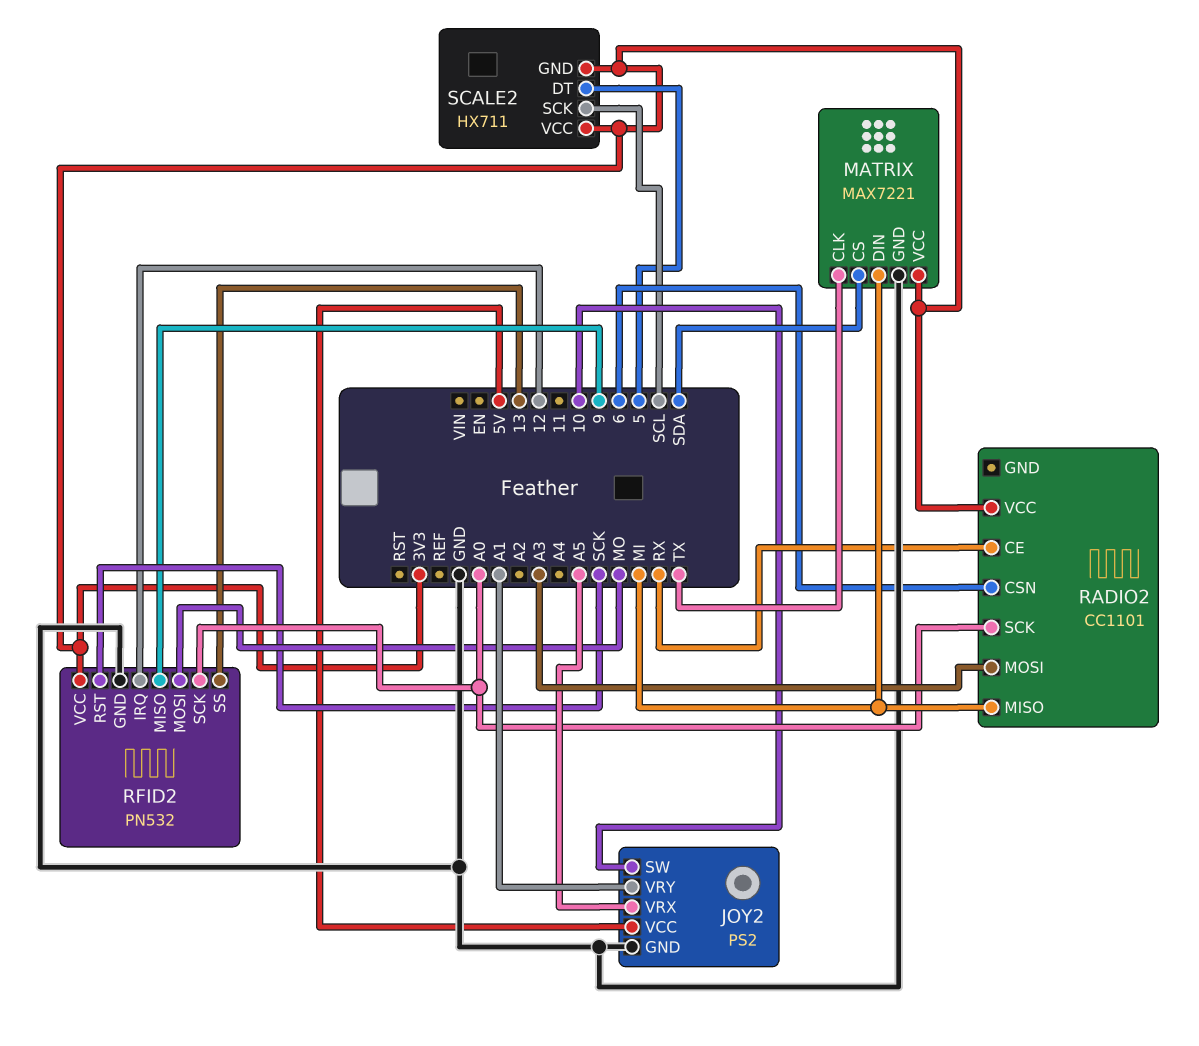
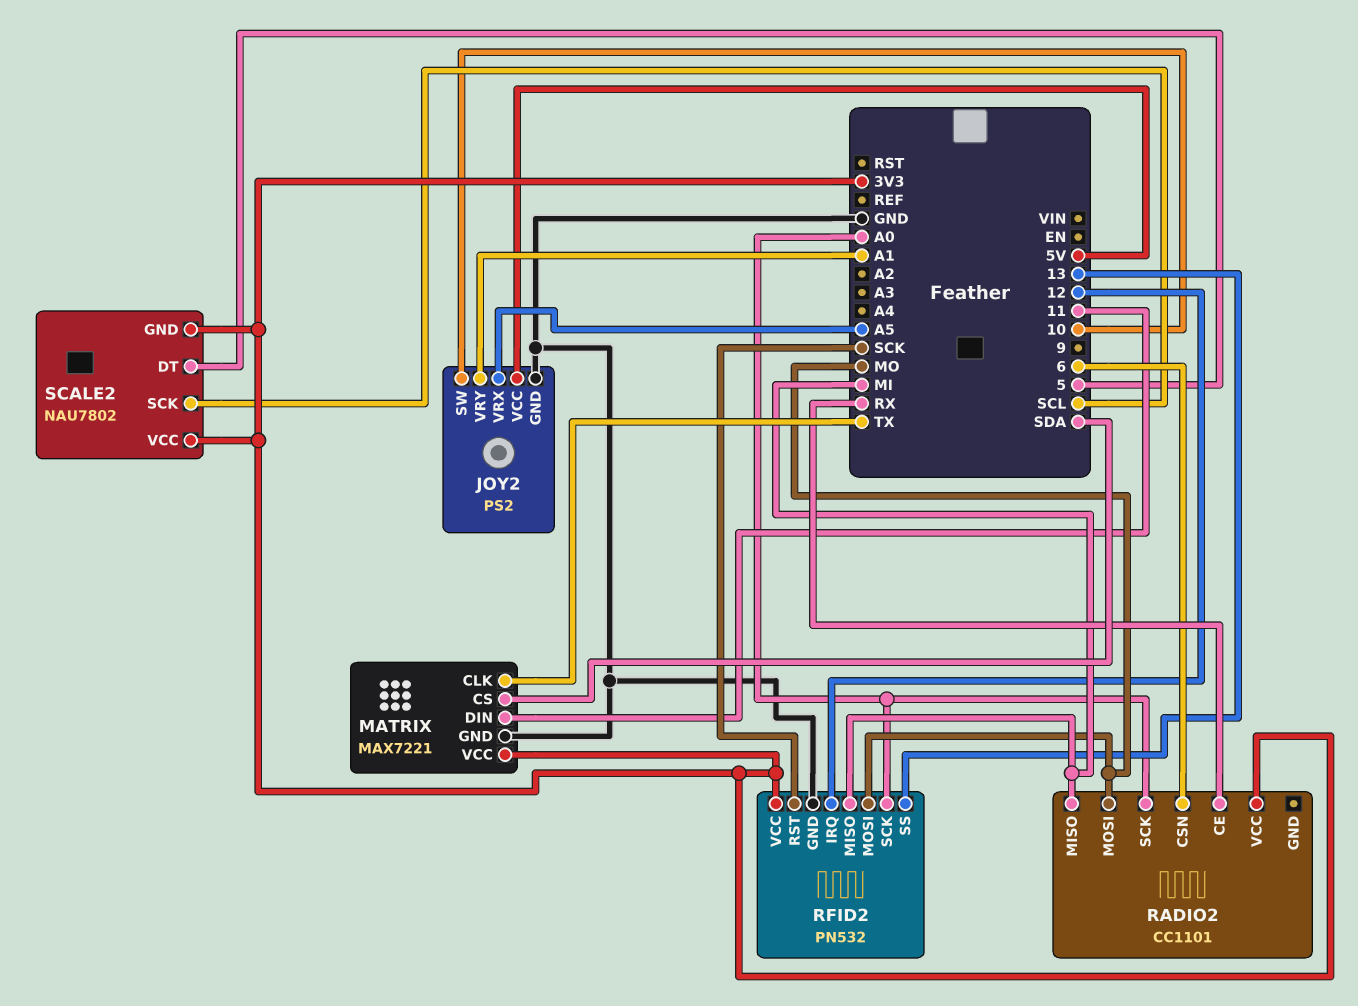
MATRIX pin DIN: MI -> 11
RADIO2 pin MOSI: A3 -> MO
RFID2 pin MISO: 9 -> MI
SCALE2: HX711 -> NAU7802

